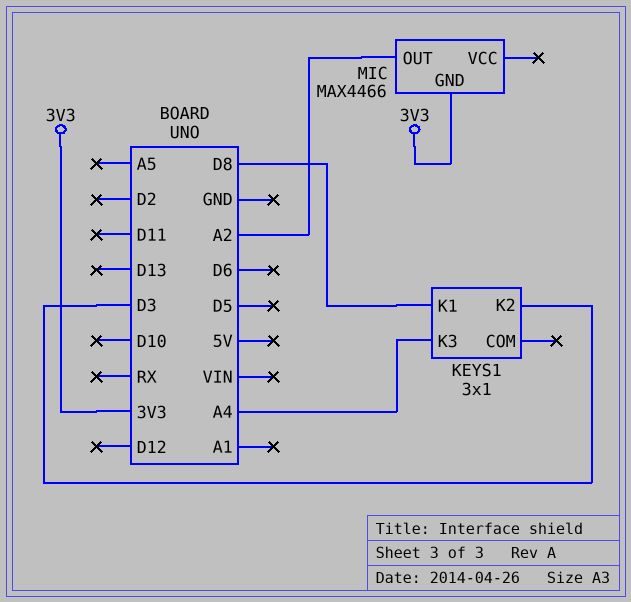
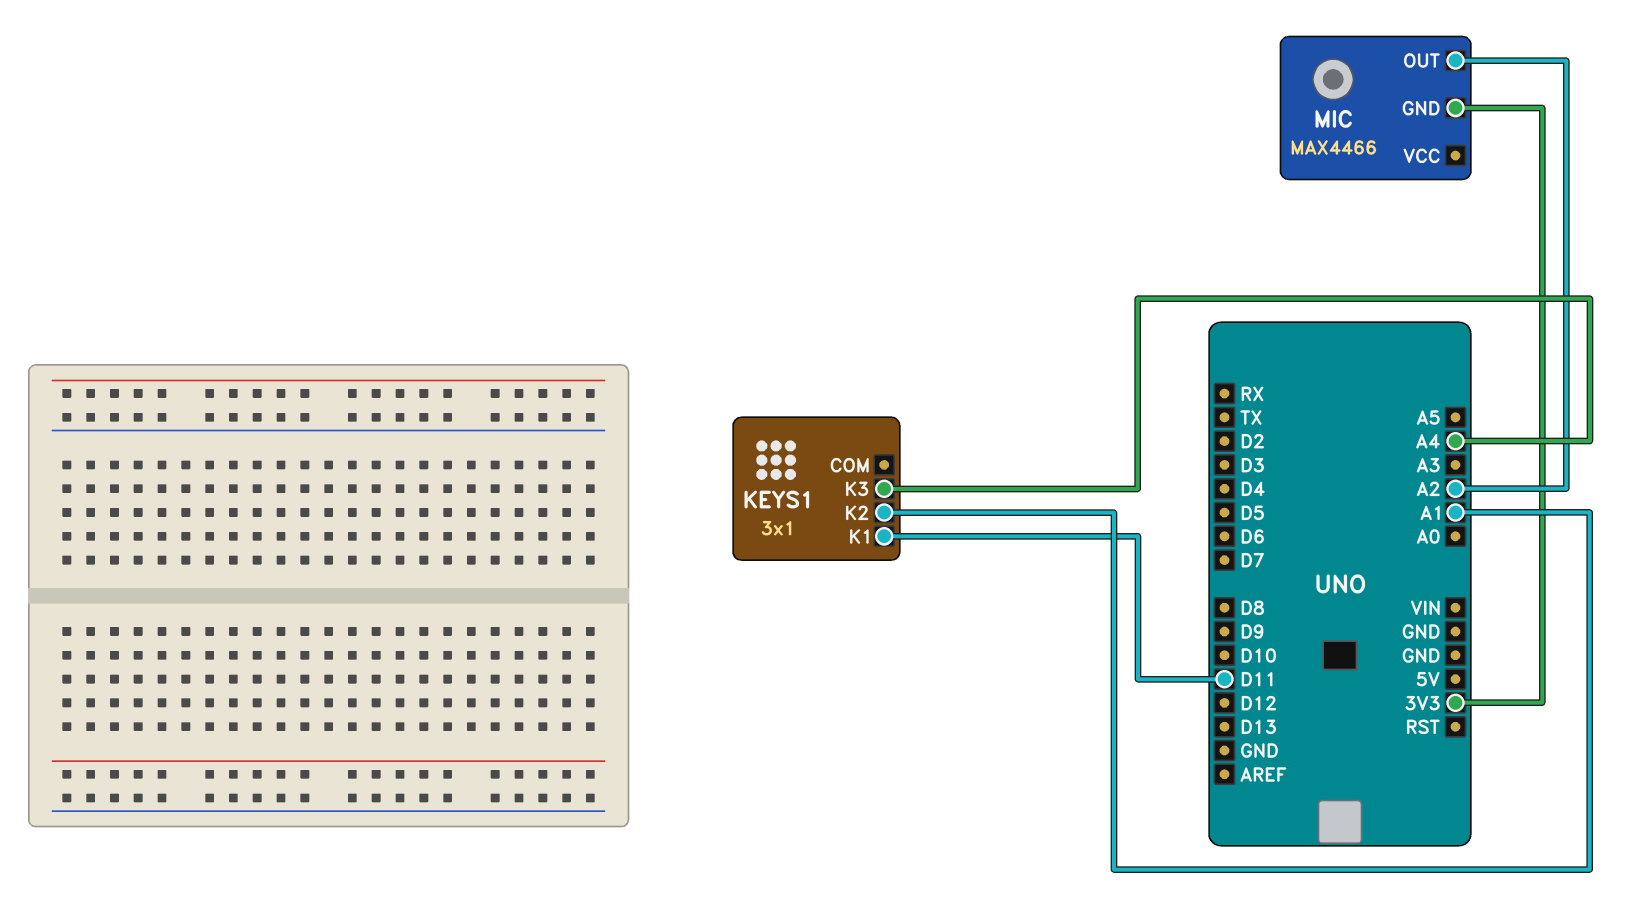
KEYS1 pin K1: D8 -> D11
KEYS1 pin K2: D3 -> A1

